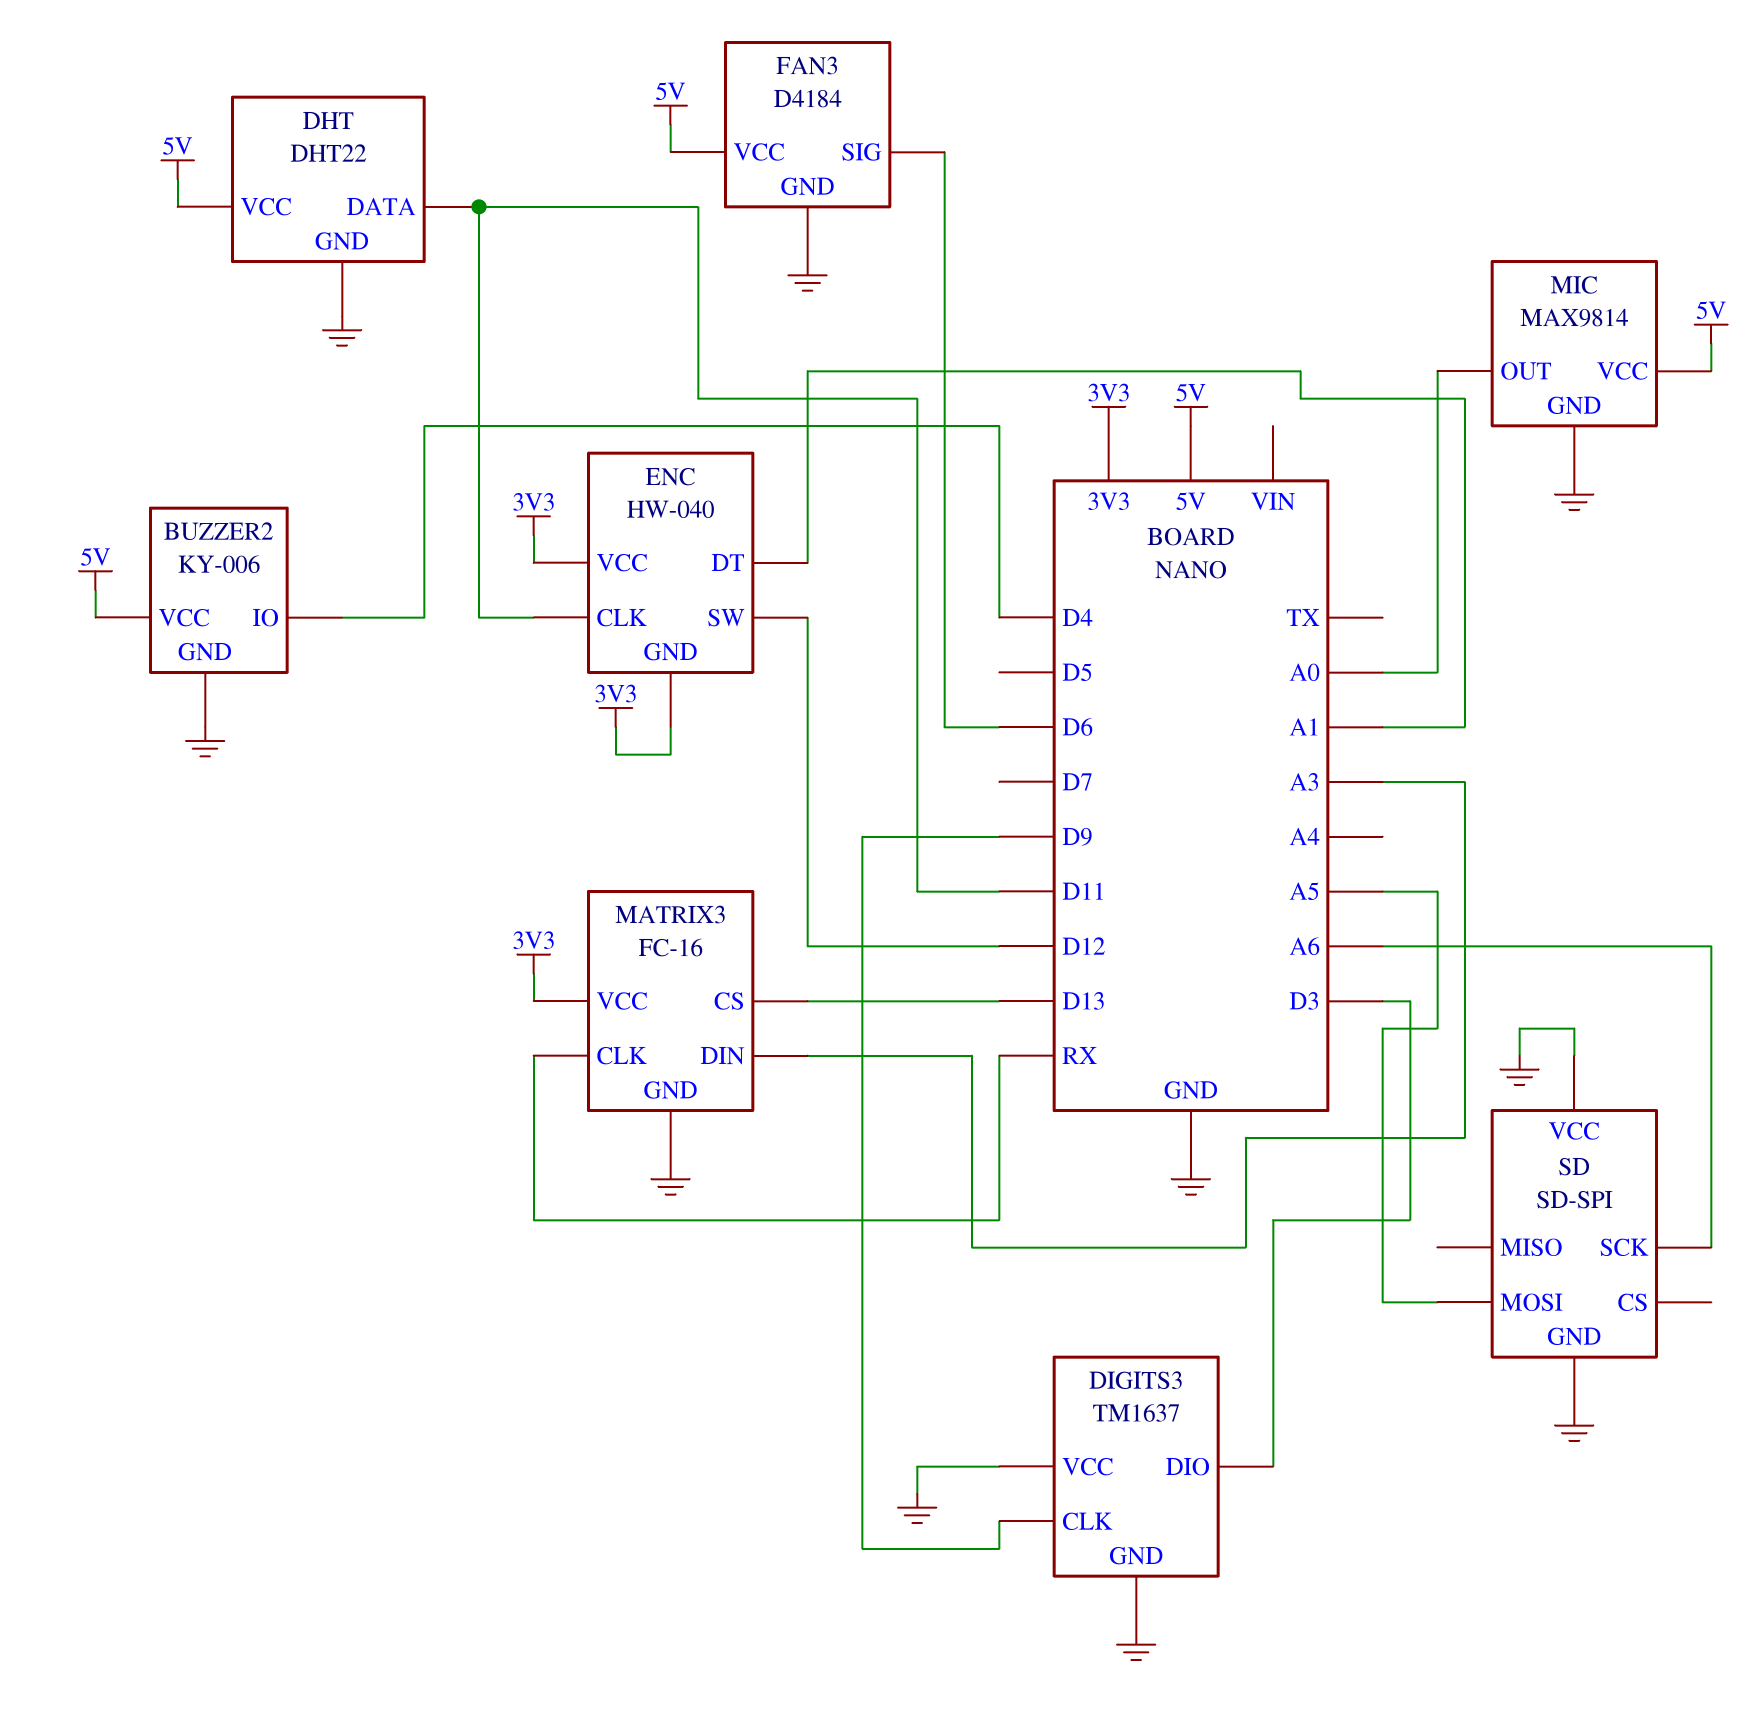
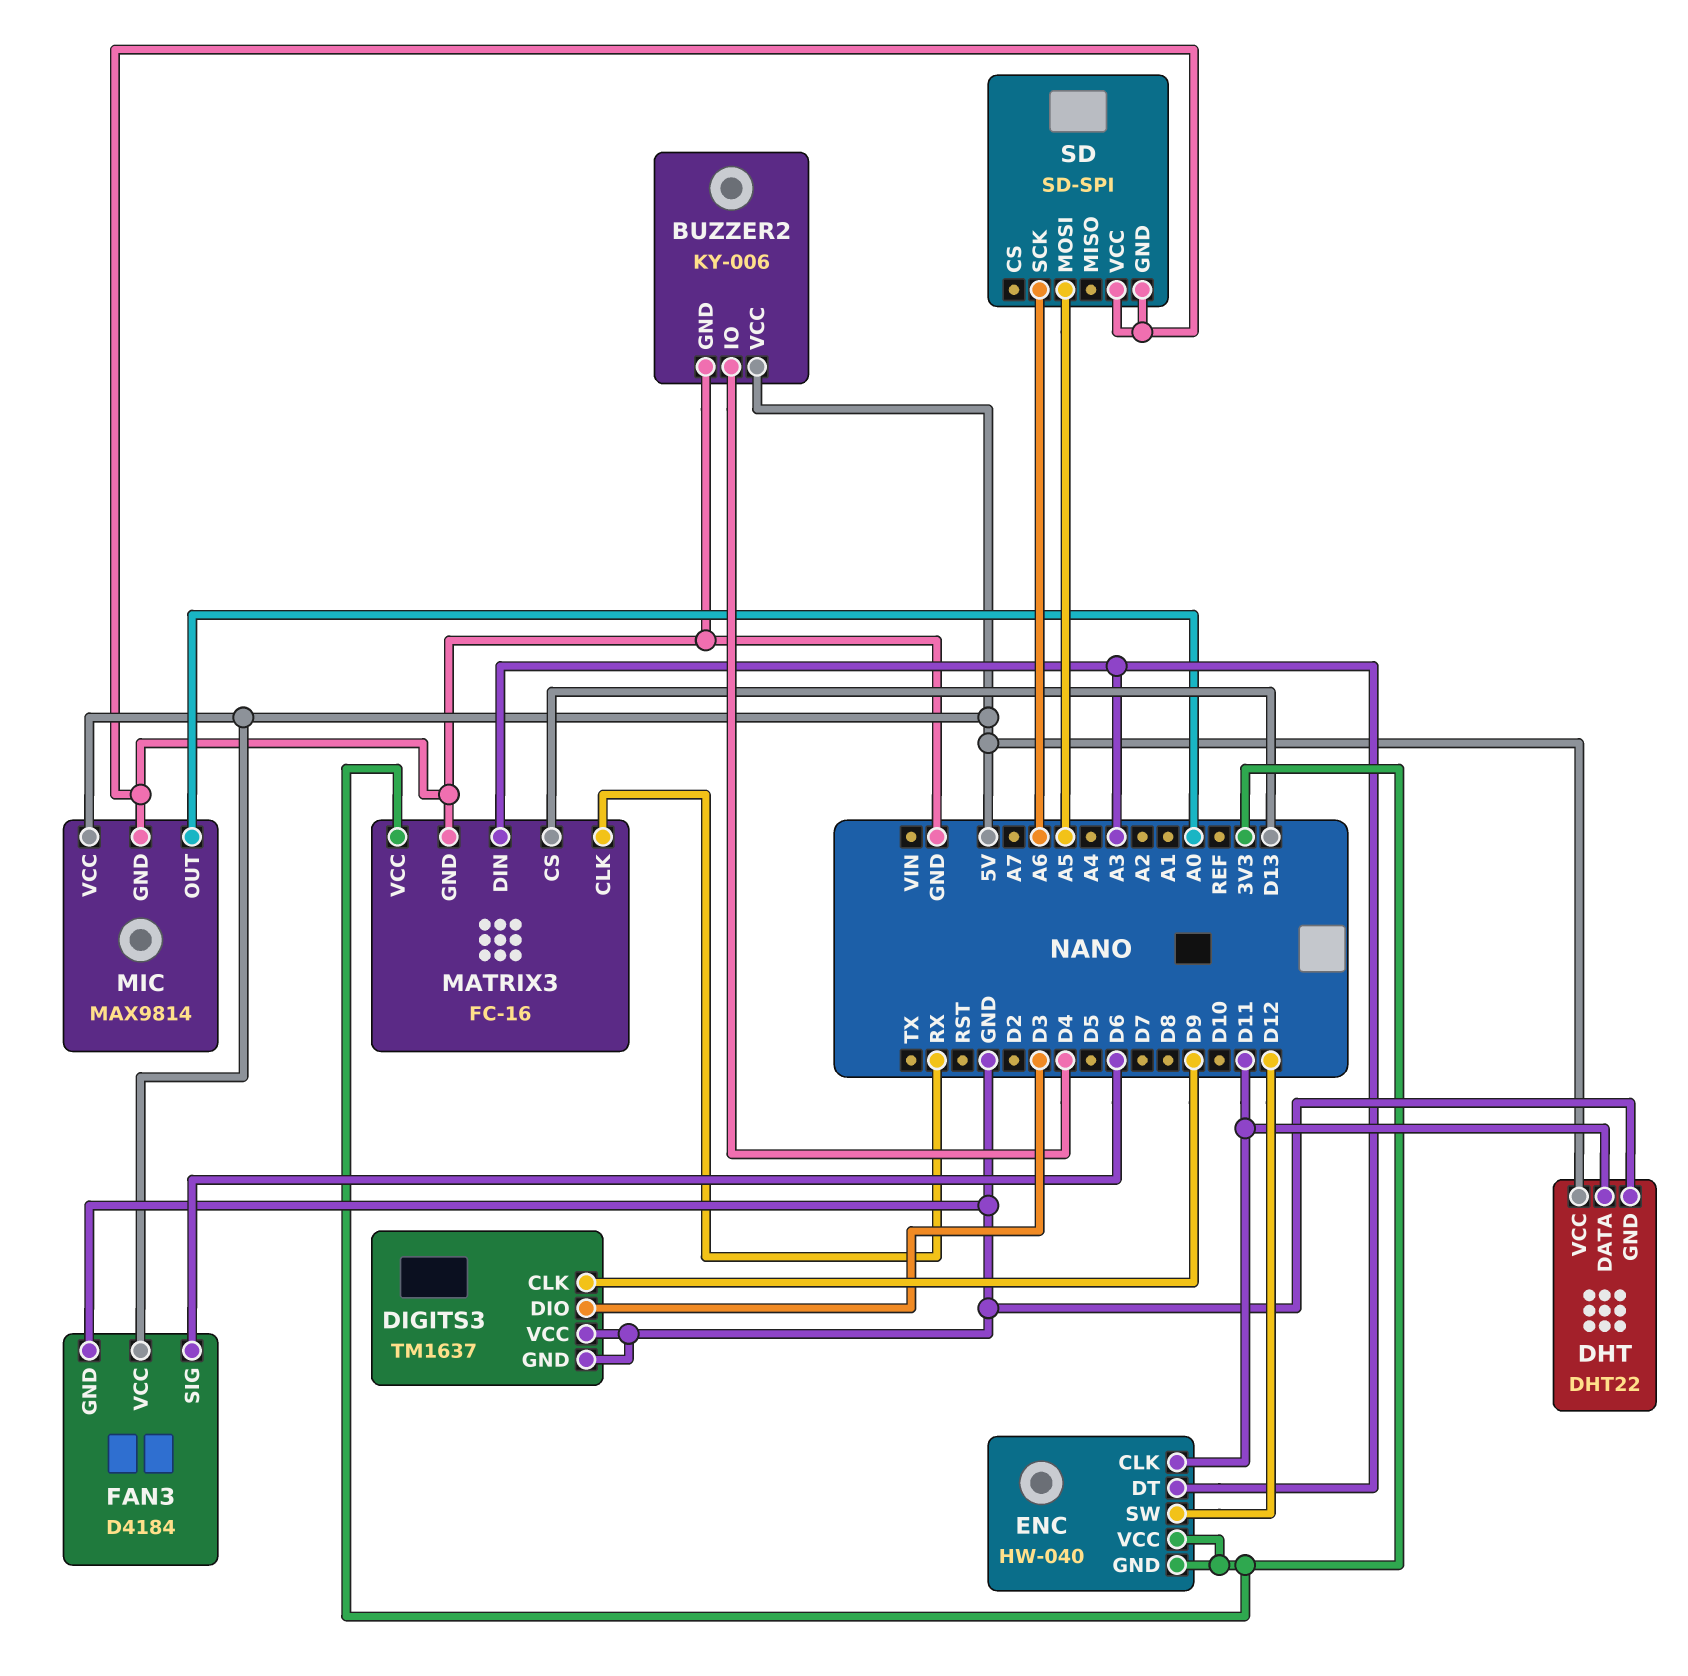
ENC pin DT: A1 -> A3

